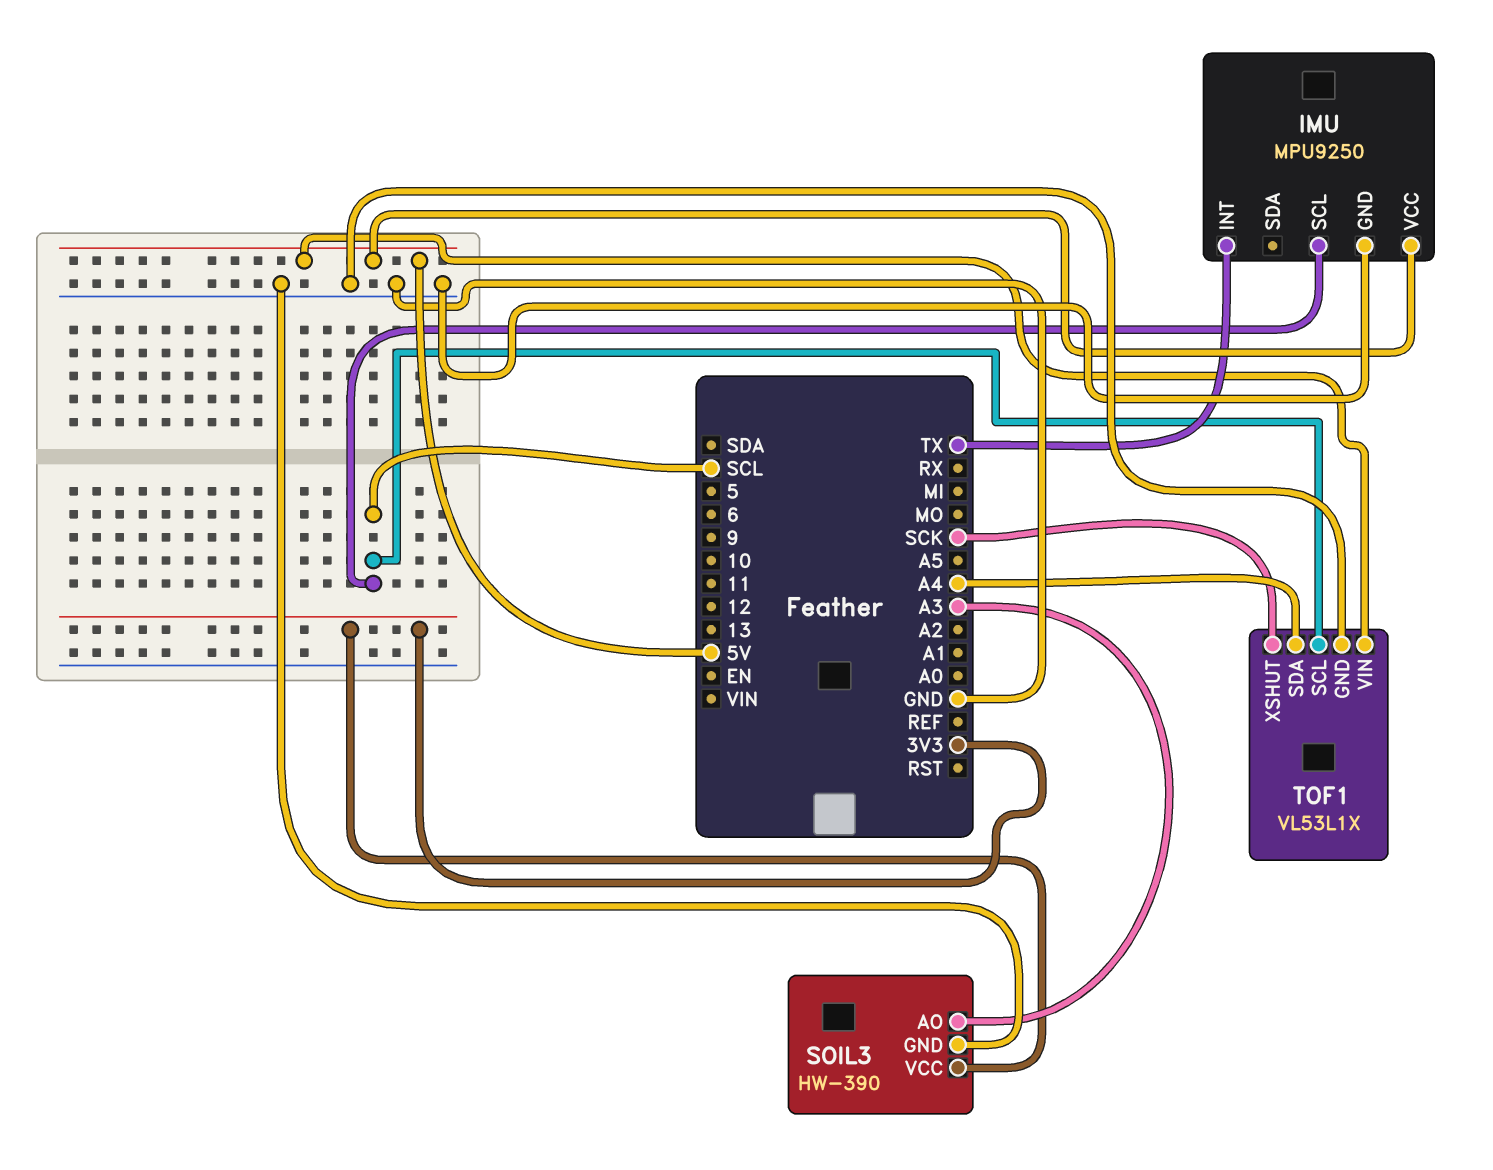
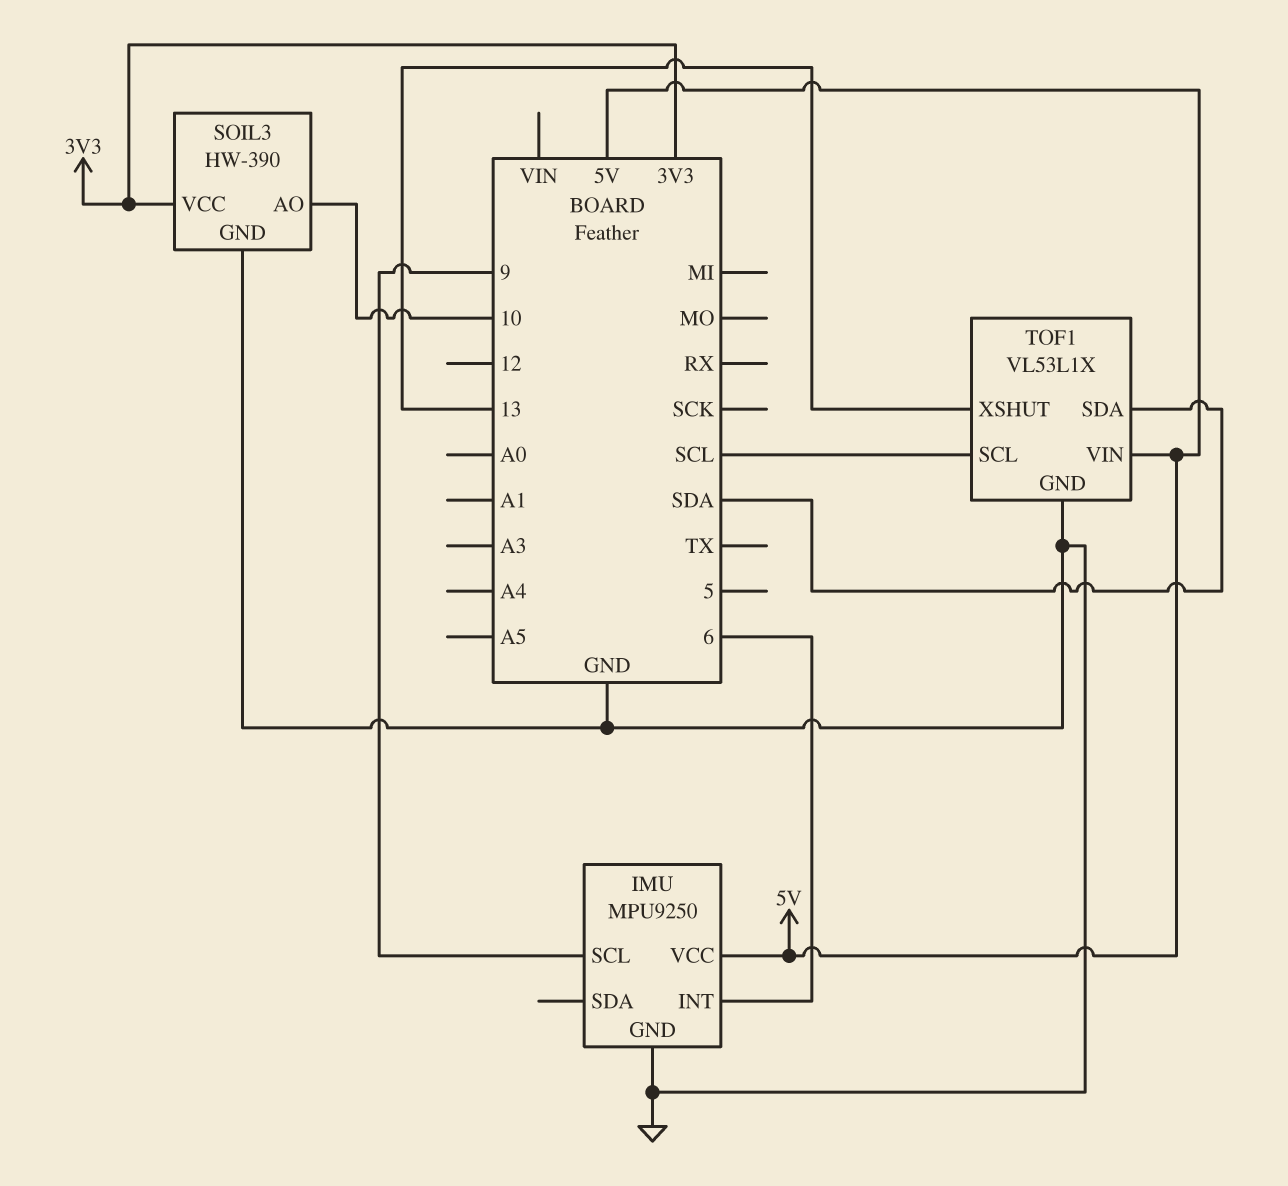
IMU pin INT: TX -> 6
IMU pin SCL: SCL -> 9
SOIL3 pin AO: A3 -> 10
TOF1 pin SDA: A4 -> SDA
TOF1 pin XSHUT: SCK -> 13

